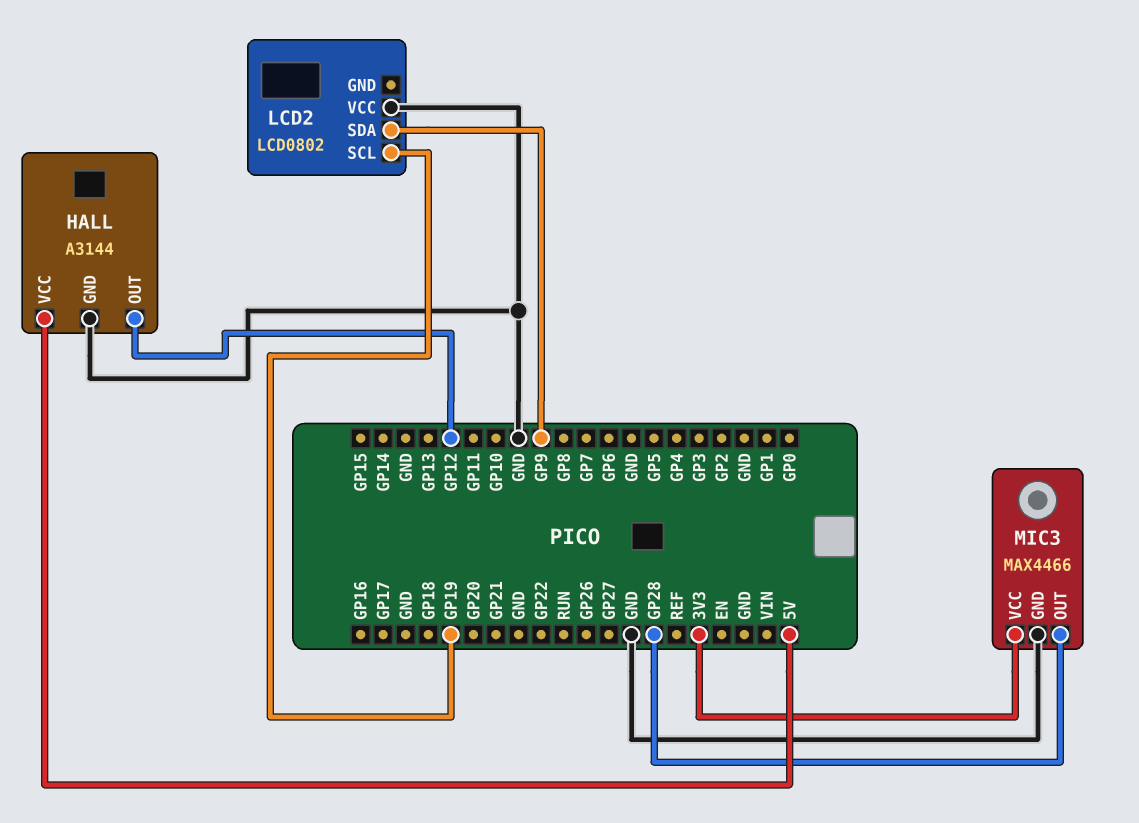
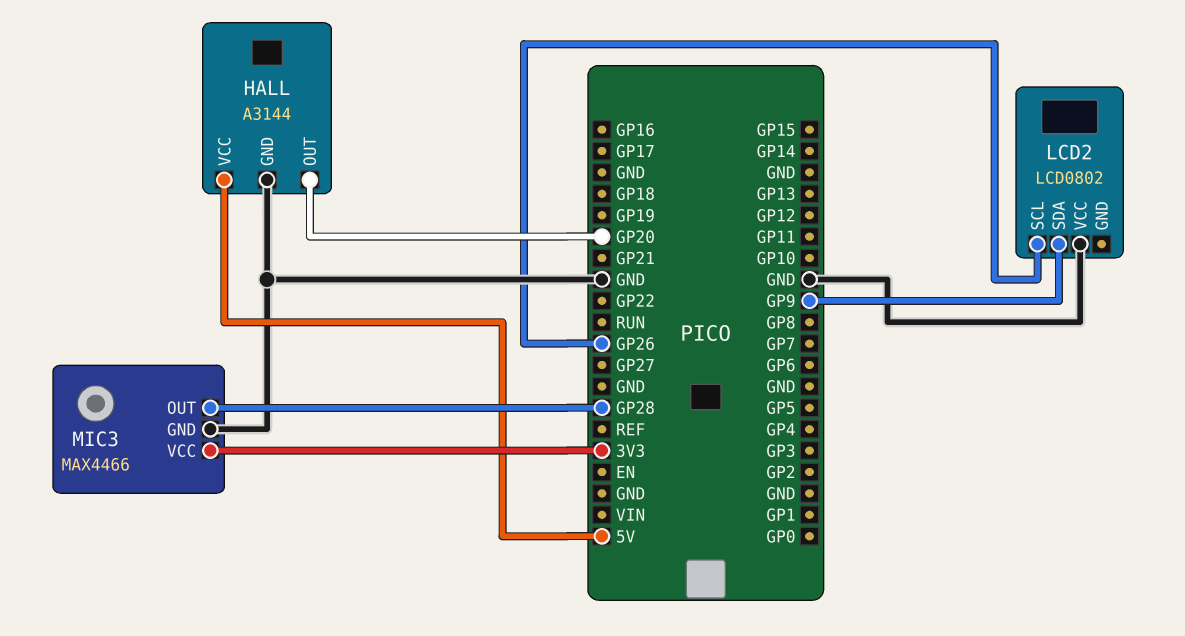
HALL pin OUT: GP12 -> GP20
LCD2 pin SCL: GP19 -> GP26

